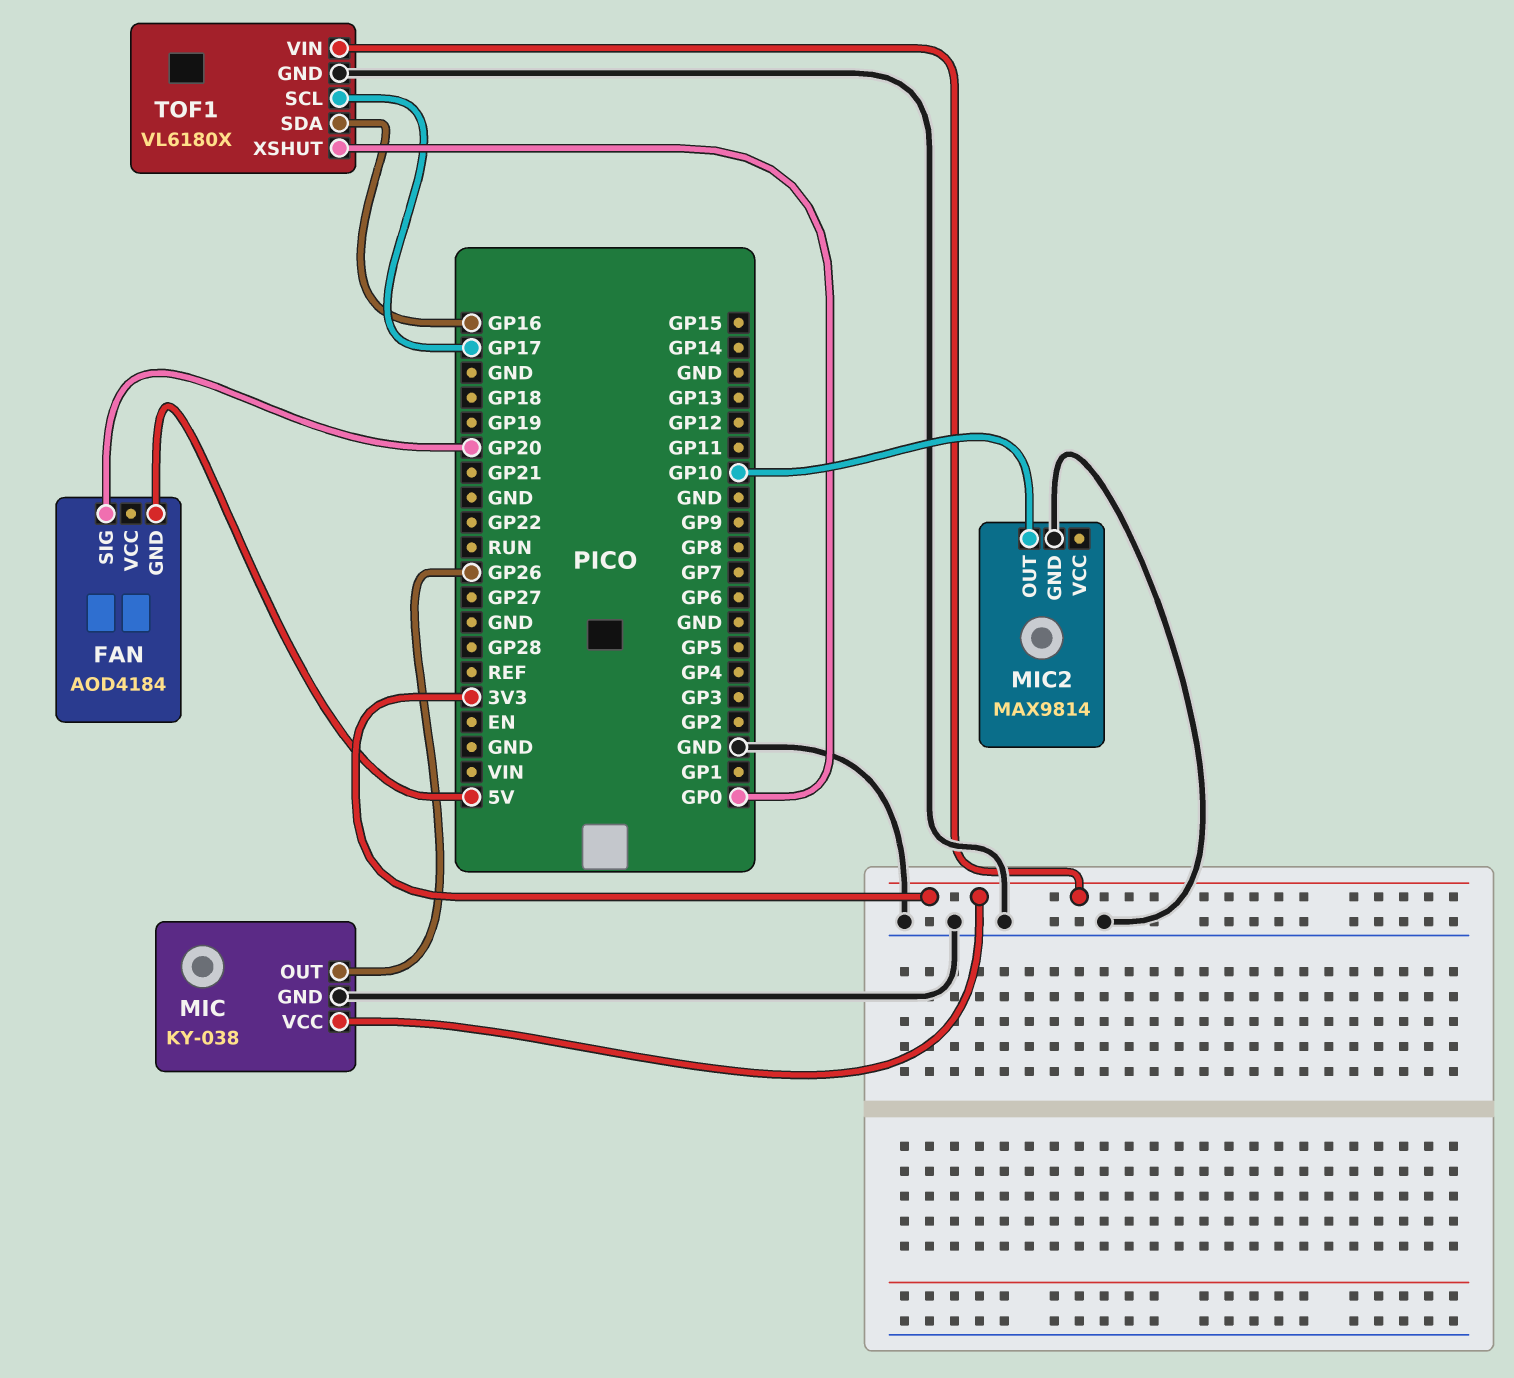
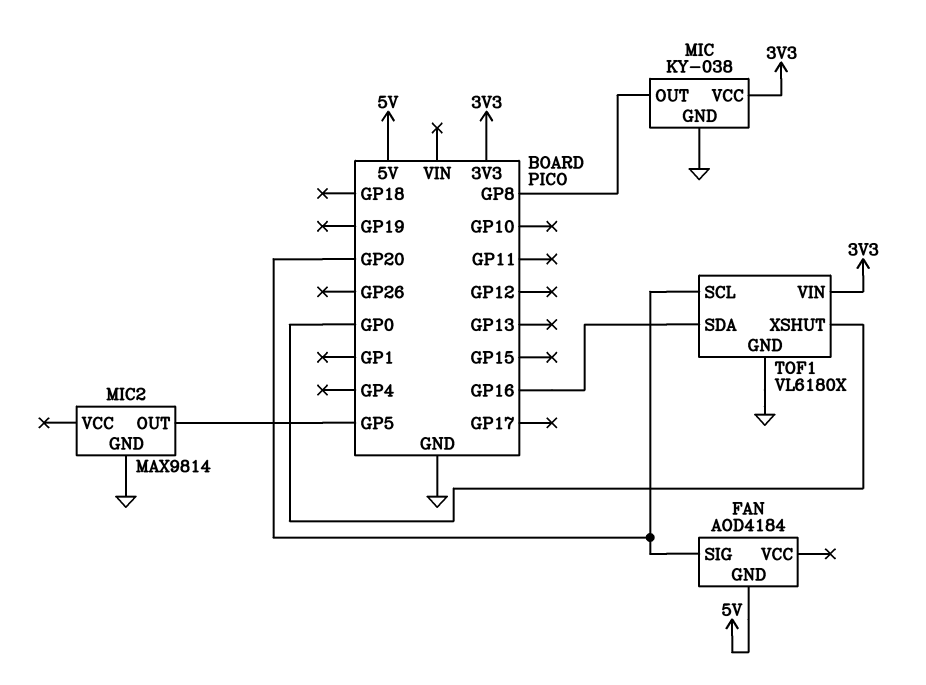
MIC pin OUT: GP26 -> GP8
MIC2 pin OUT: GP10 -> GP5
TOF1 pin SCL: GP17 -> GP20

